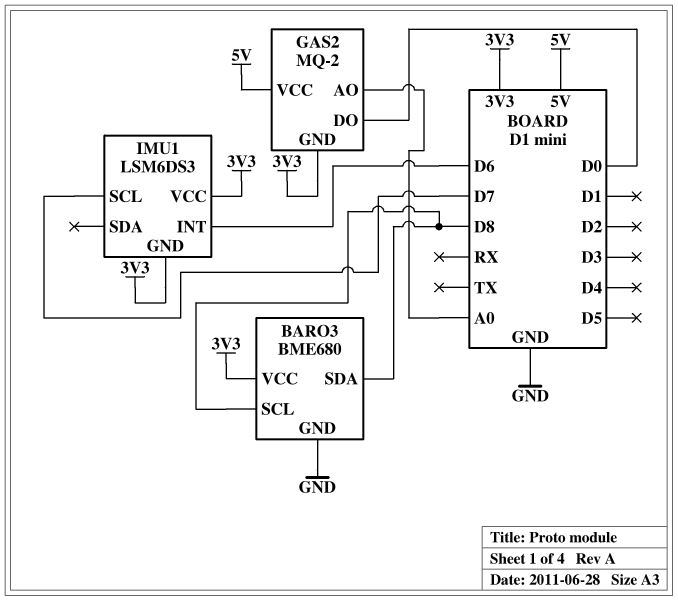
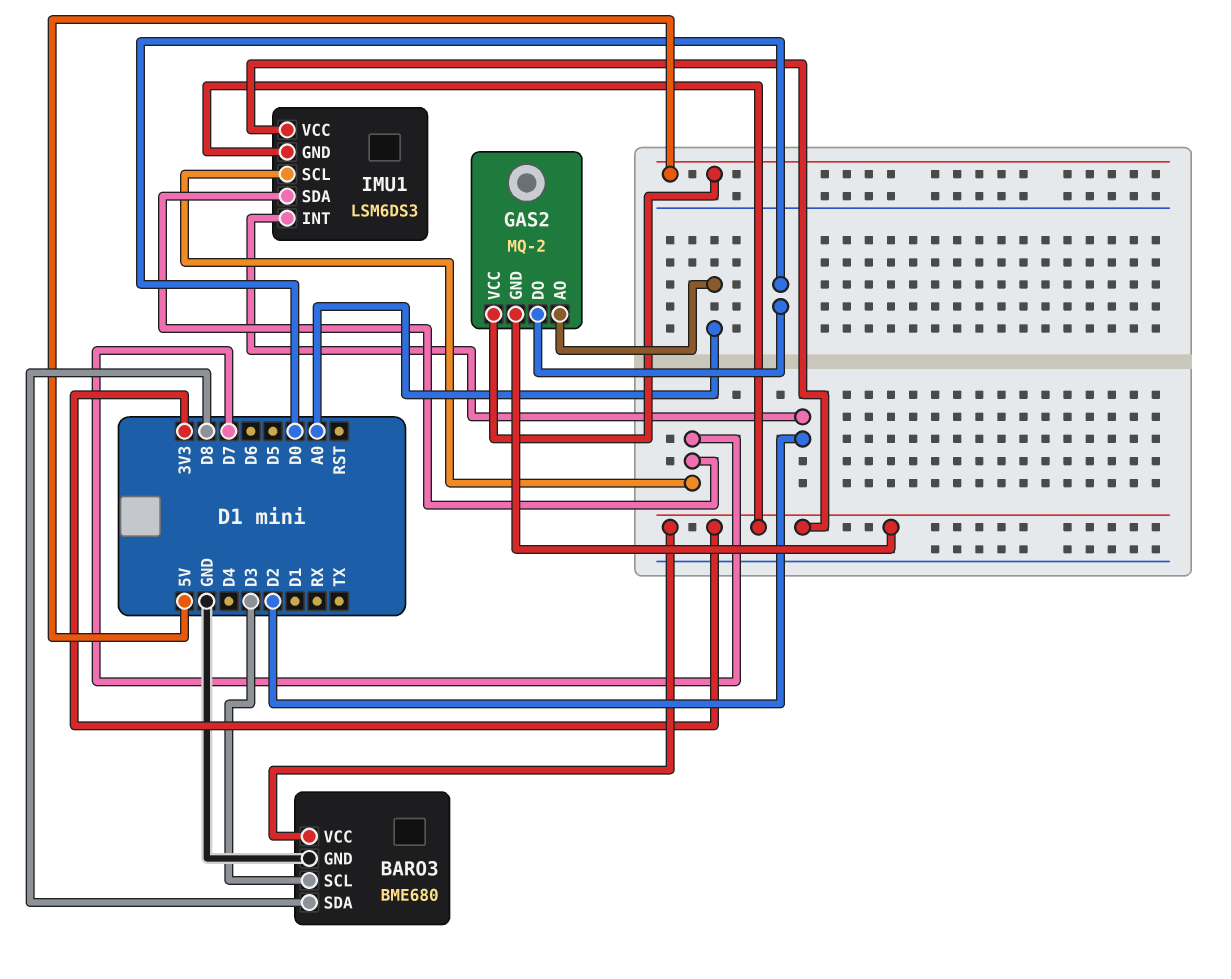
BARO3 pin SCL: D8 -> D3
IMU1 pin INT: D6 -> D2
IMU1 pin SDA: none -> D7

